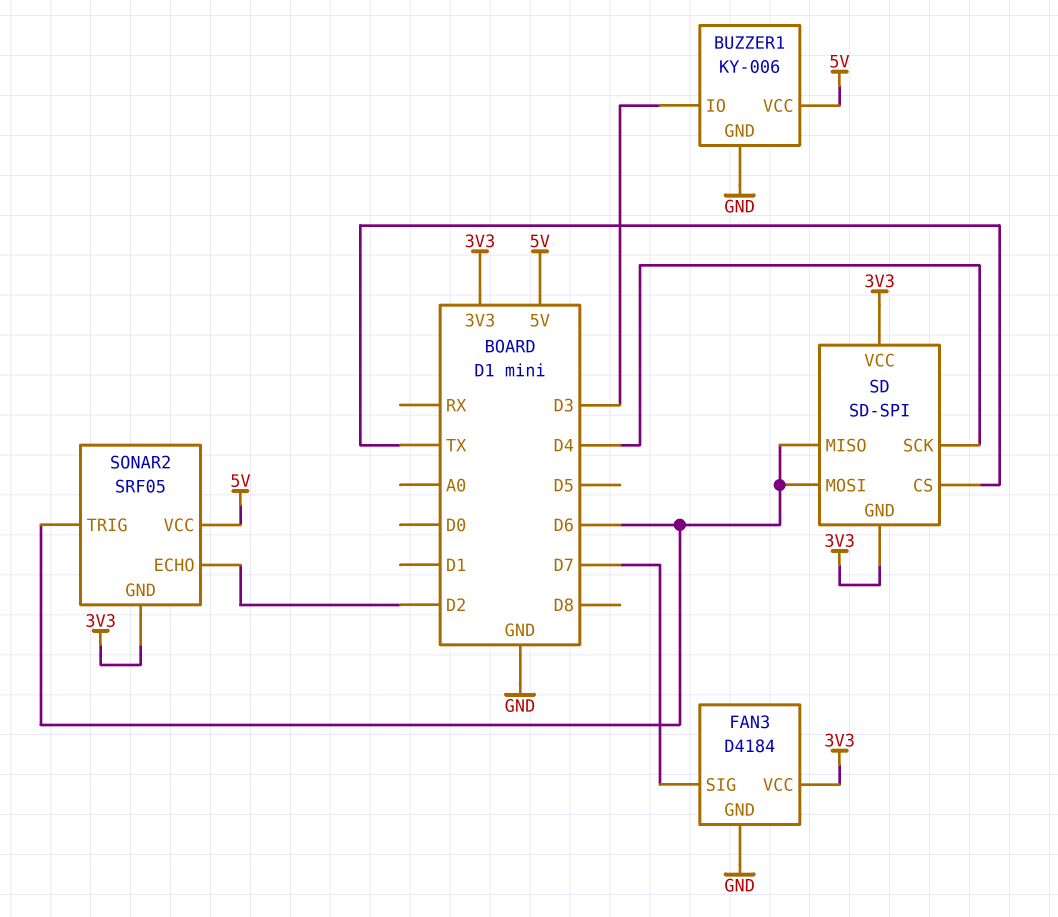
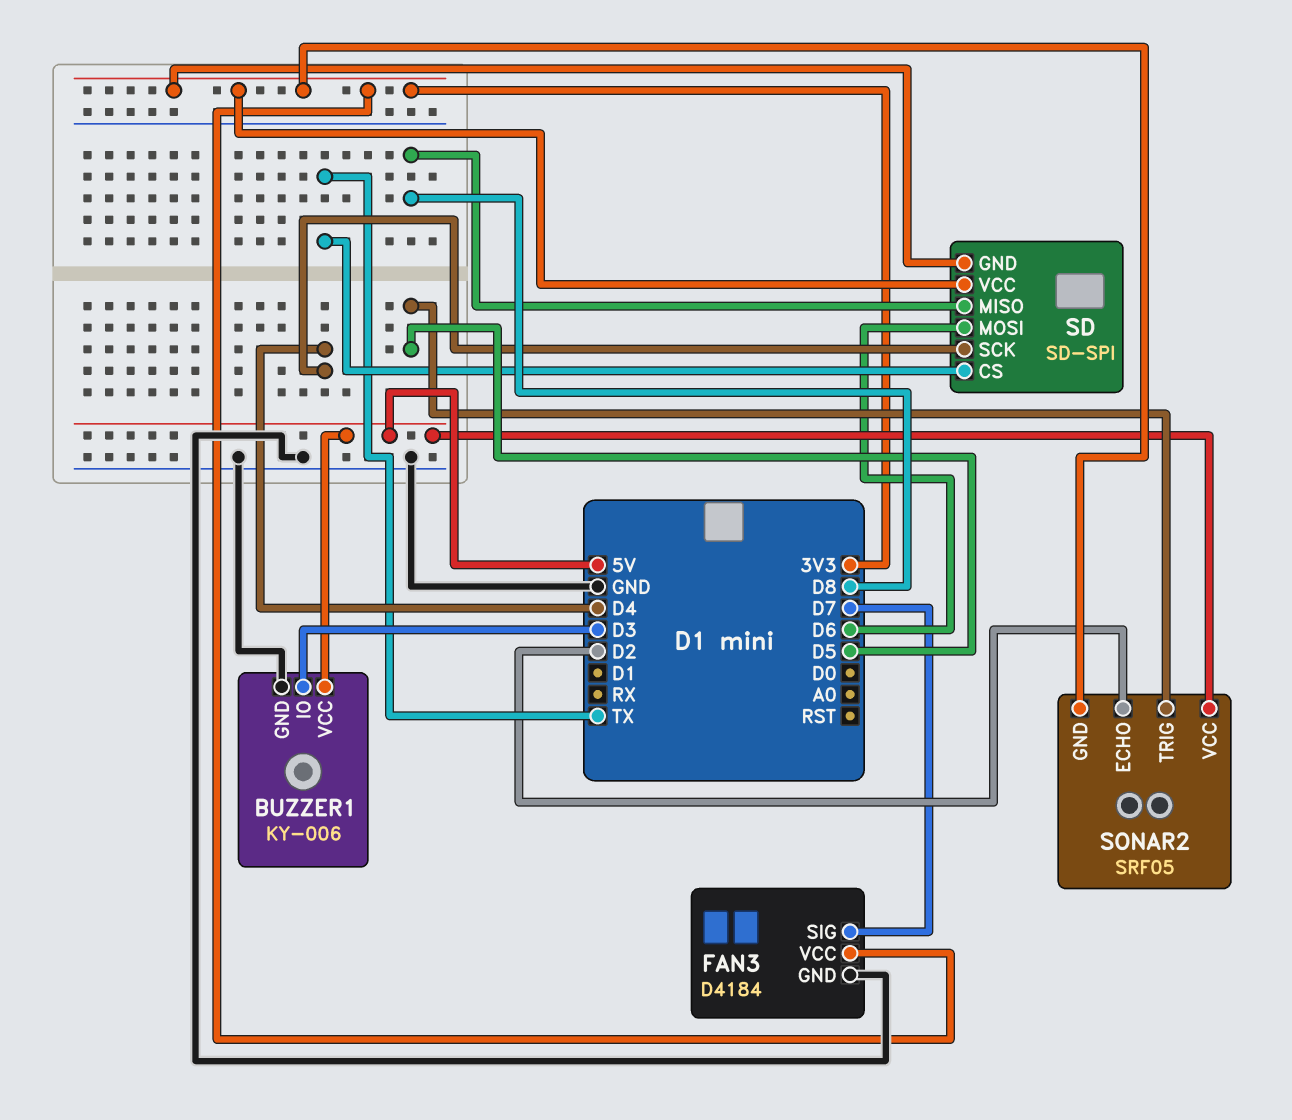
SD pin MISO: D6 -> D8
SONAR2 pin TRIG: D6 -> D5

